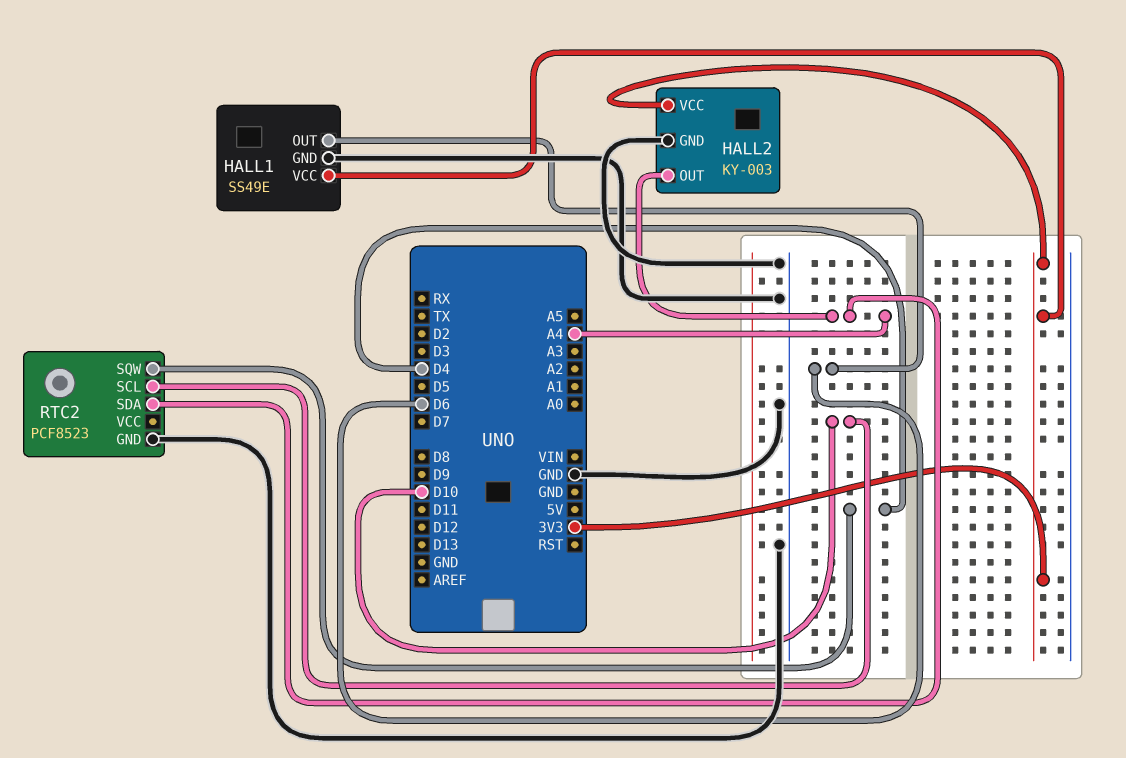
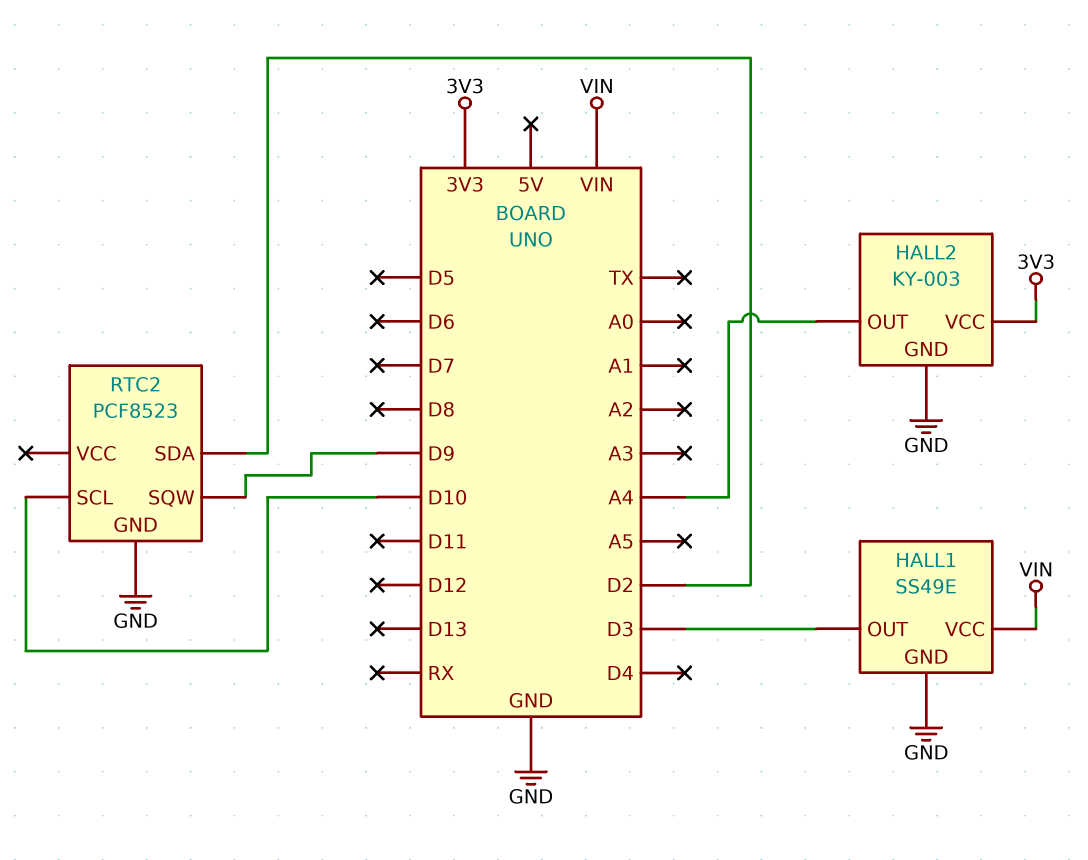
HALL1 pin OUT: D6 -> D3
HALL1 pin VCC: 3V3 -> VIN
RTC2 pin SDA: A4 -> D2
RTC2 pin SQW: D4 -> D9

